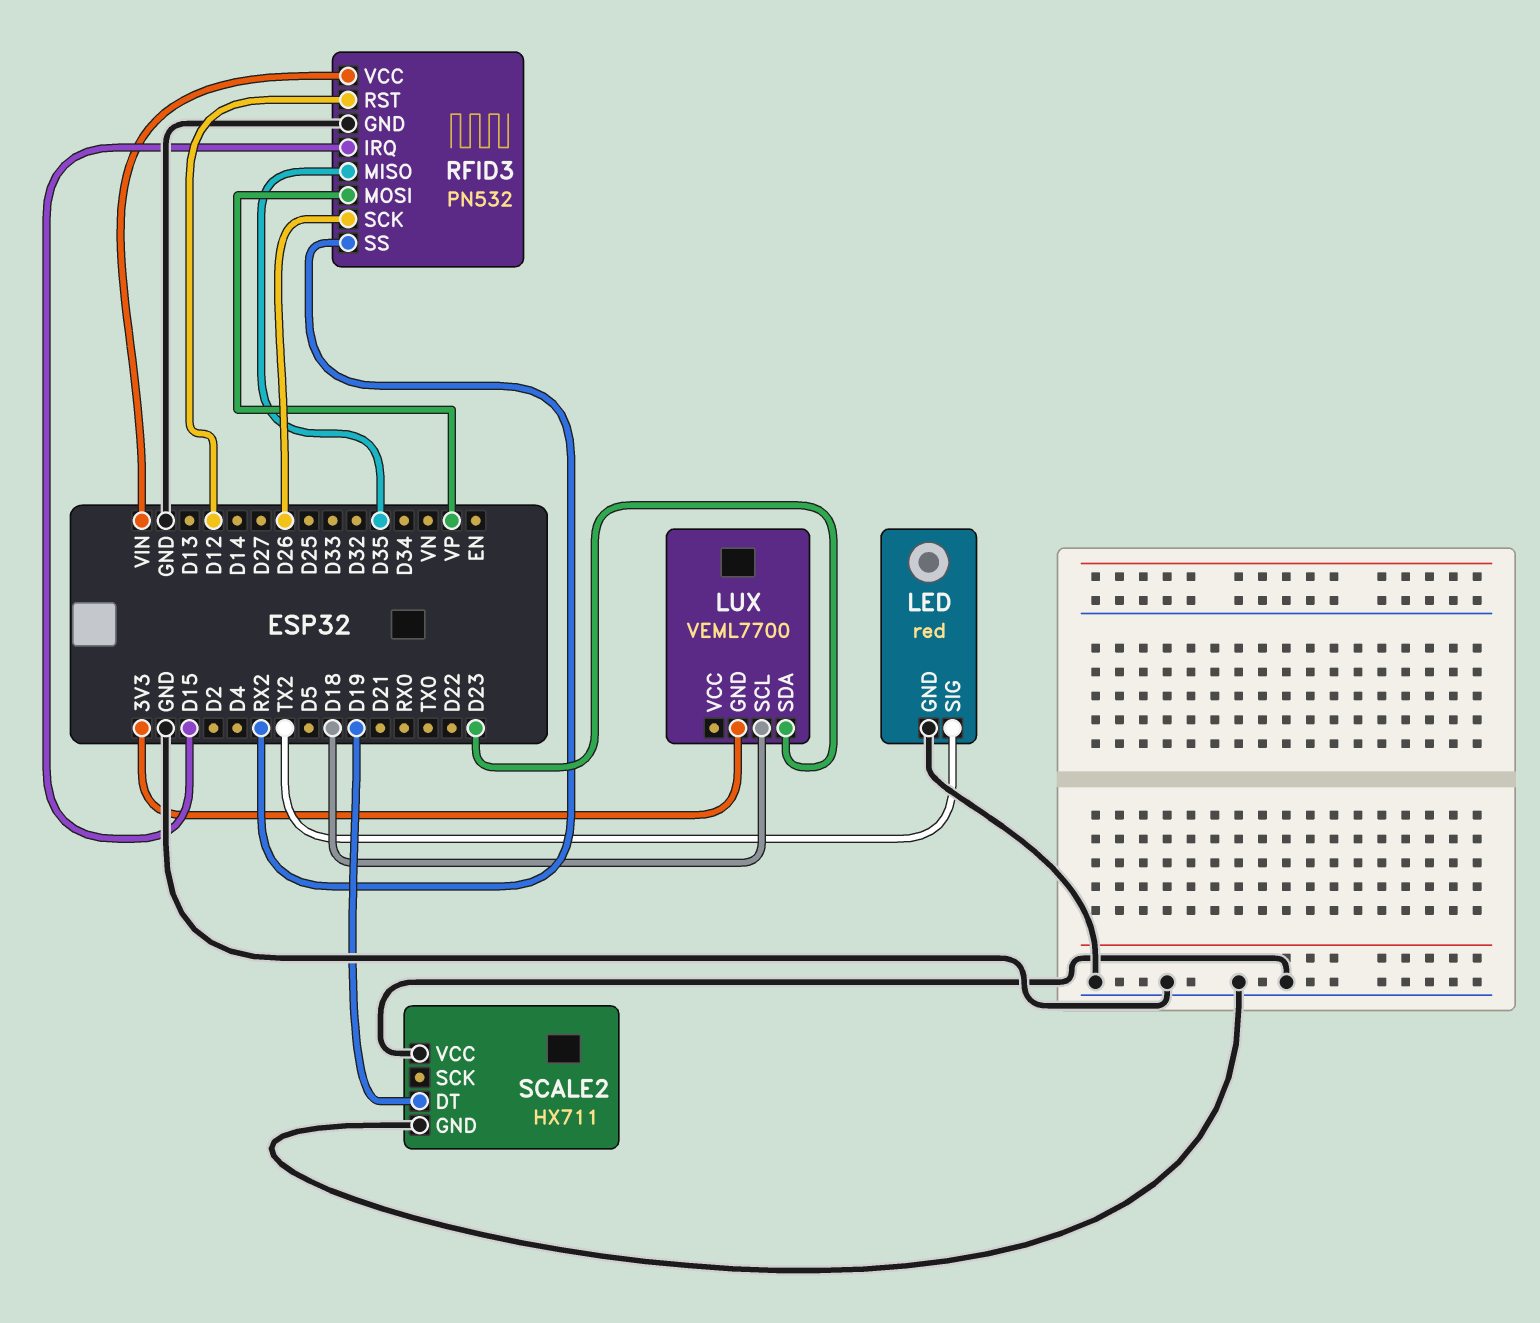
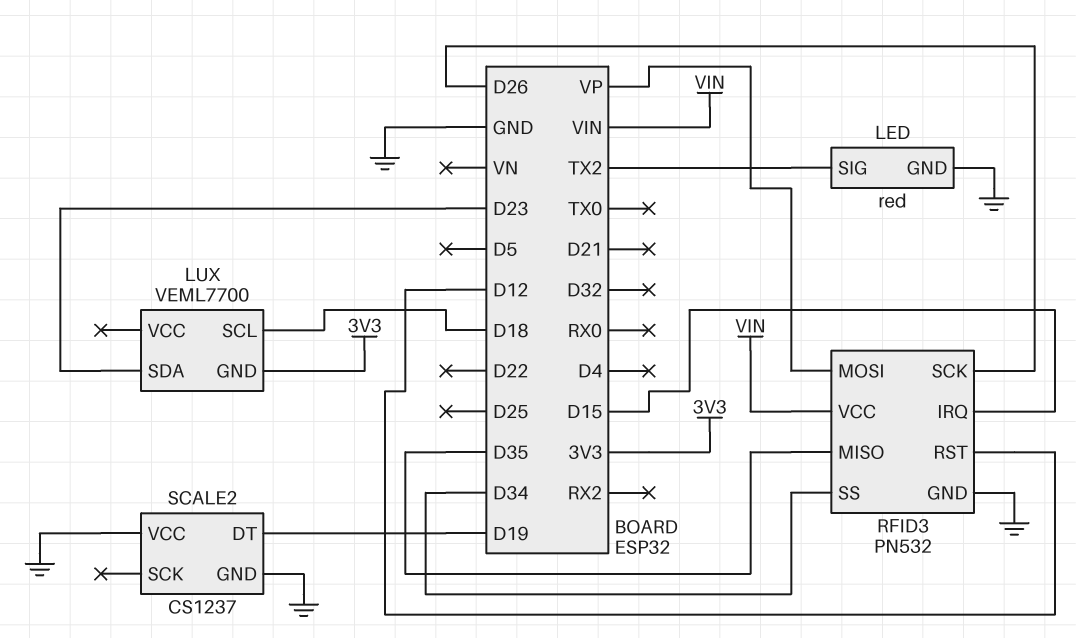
RFID3 pin SS: RX2 -> D34
SCALE2: HX711 -> CS1237

